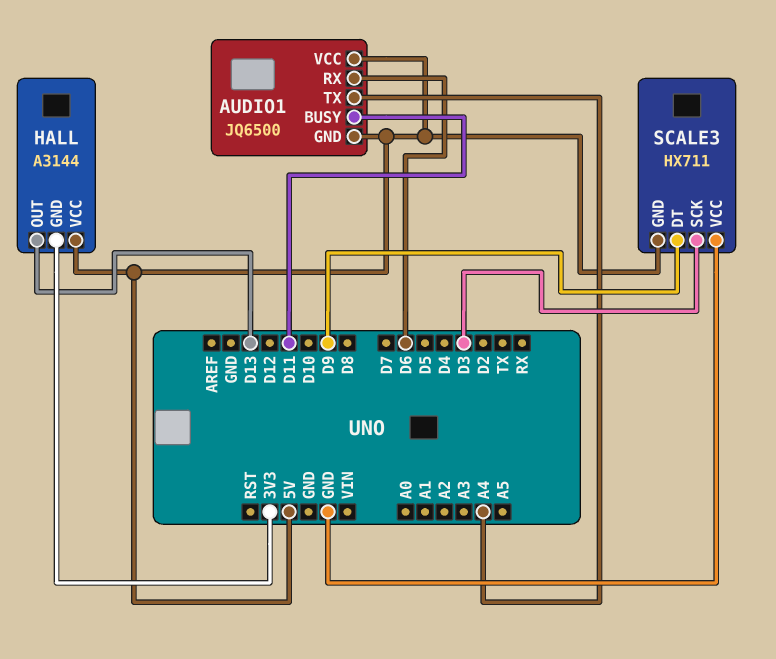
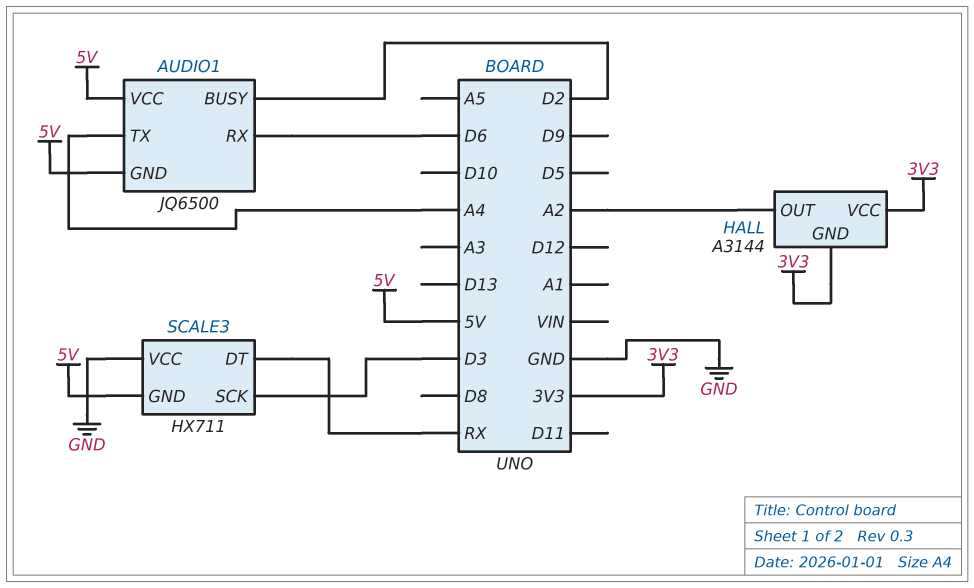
AUDIO1 pin BUSY: D11 -> D2
HALL pin OUT: D13 -> A2
HALL pin VCC: 5V -> 3V3
SCALE3 pin DT: D9 -> RX

